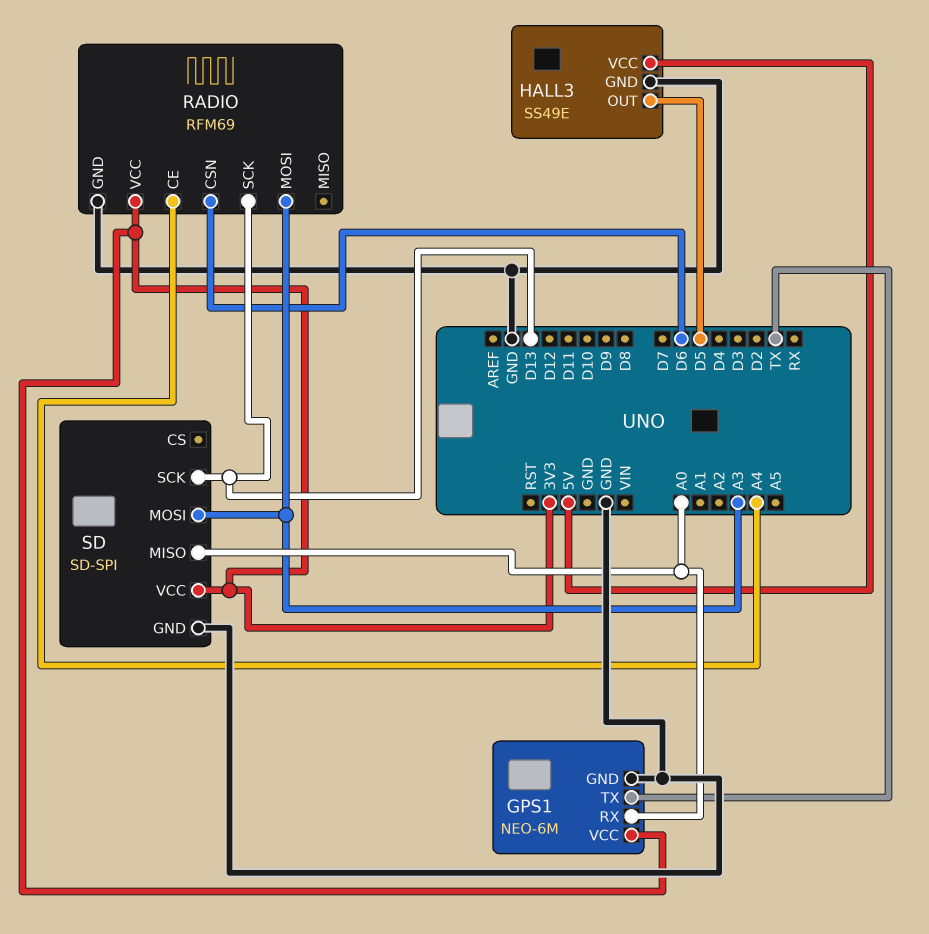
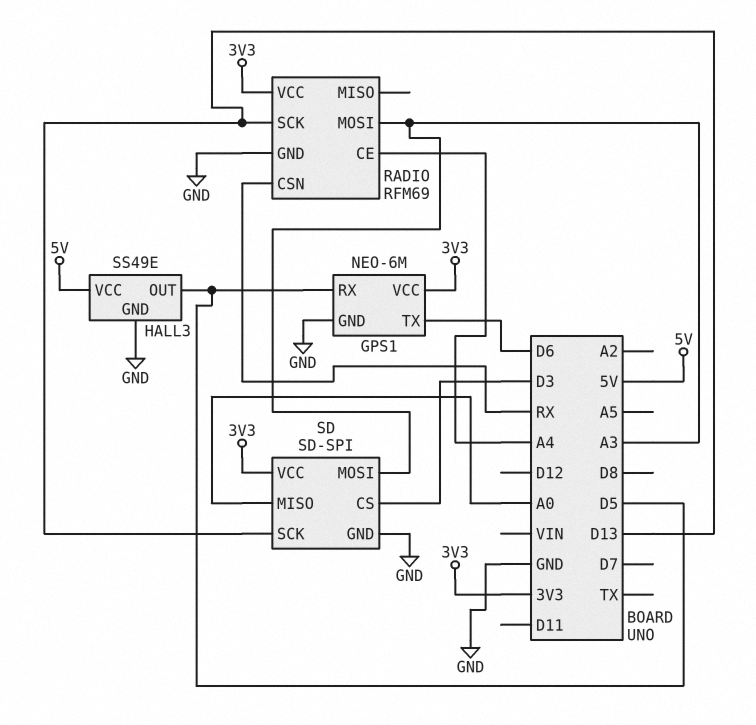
GPS1 pin RX: A0 -> D5
GPS1 pin TX: TX -> D6
RADIO pin CSN: D6 -> RX
SD pin CS: none -> D3

